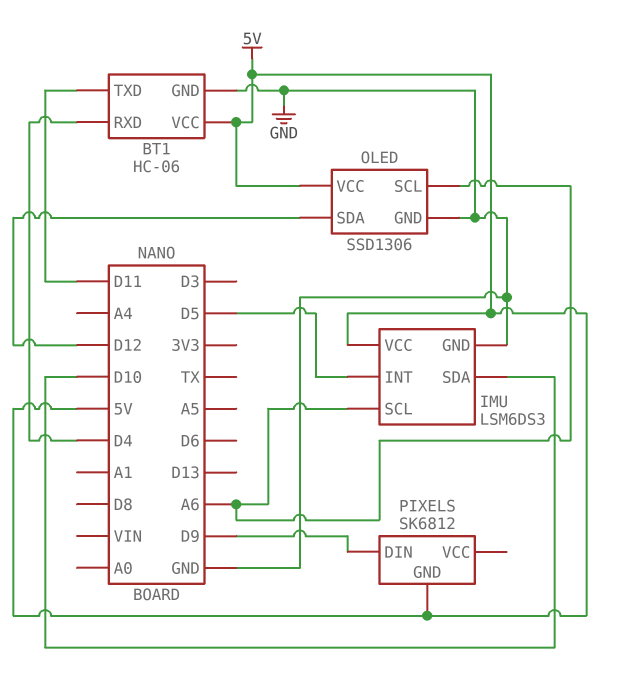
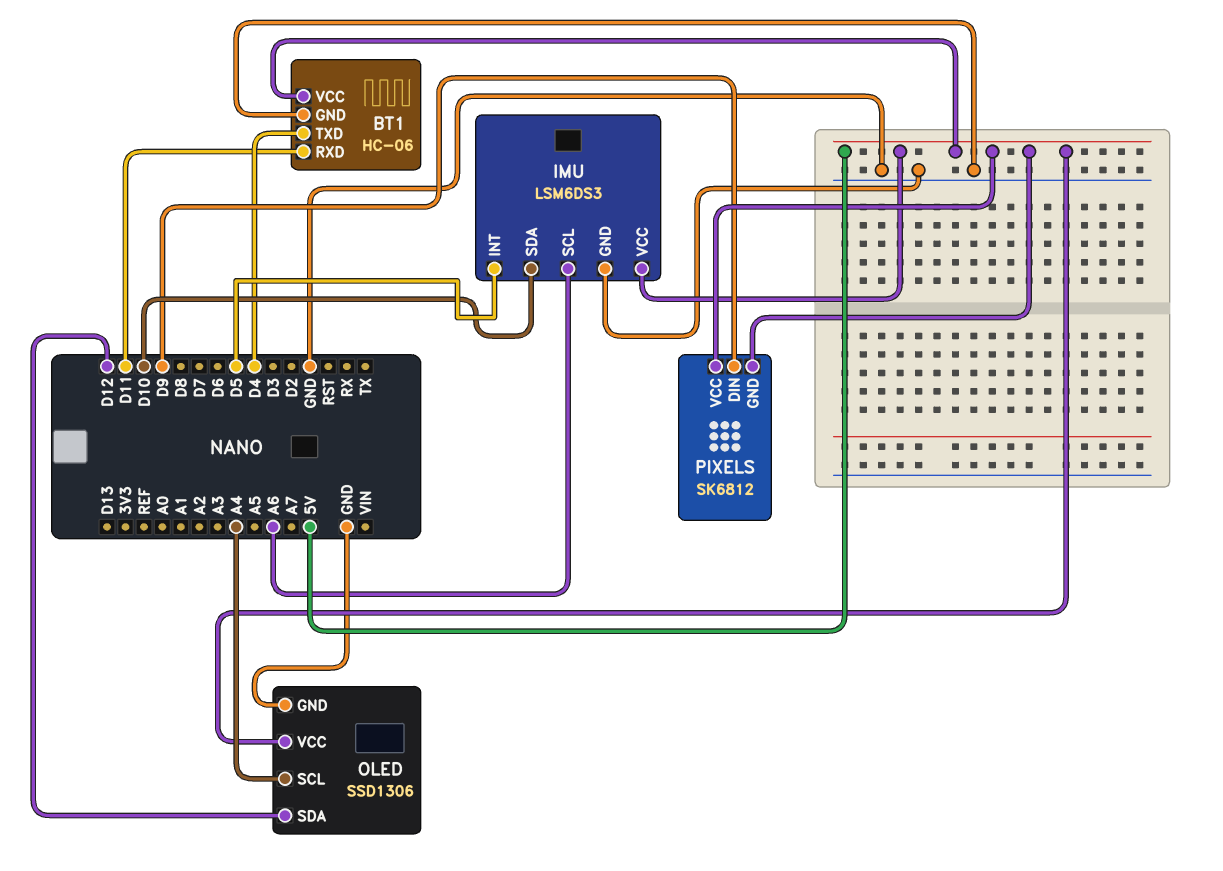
BT1 pin RXD: D4 -> D11
BT1 pin TXD: D11 -> D4
OLED pin SCL: A6 -> A4
PIXELS pin VCC: none -> 5V

